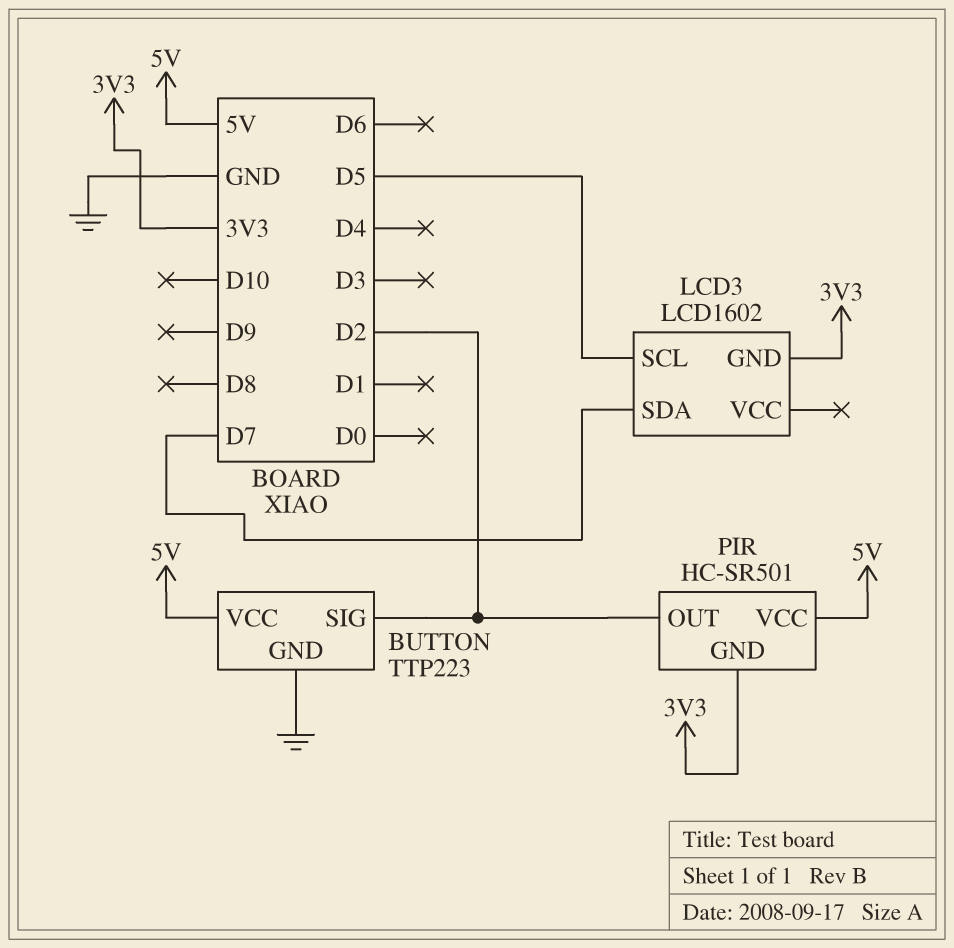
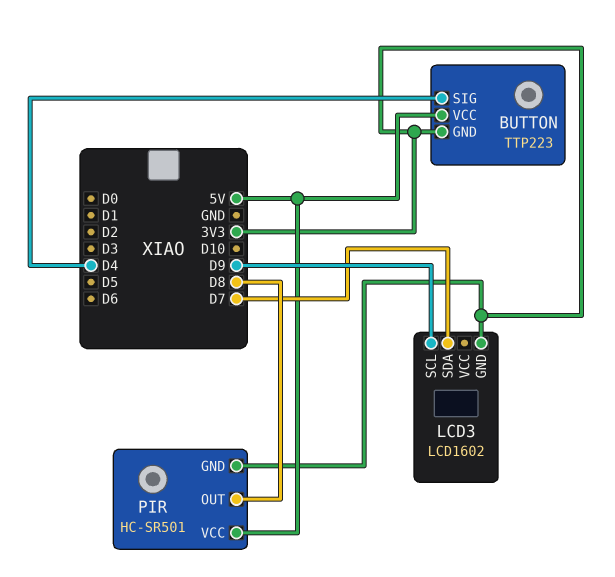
BUTTON pin GND: GND -> 3V3
BUTTON pin SIG: D2 -> D4
LCD3 pin SCL: D5 -> D9
PIR pin OUT: D2 -> D8

